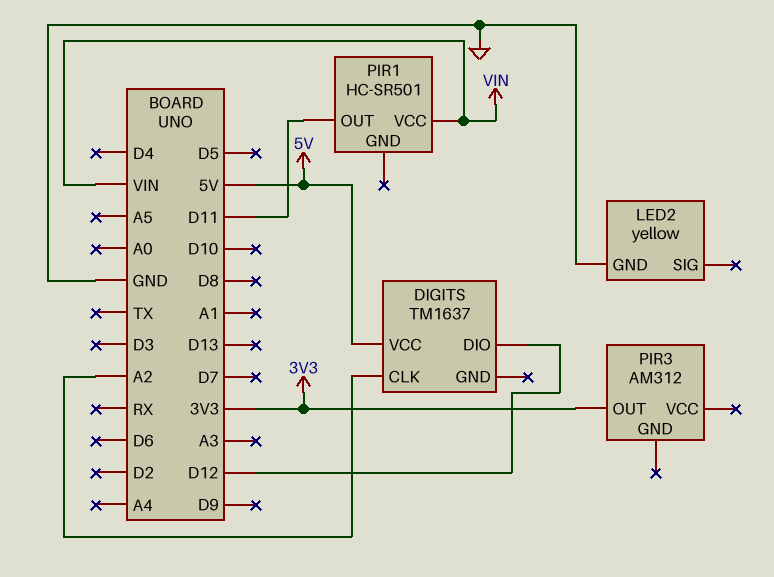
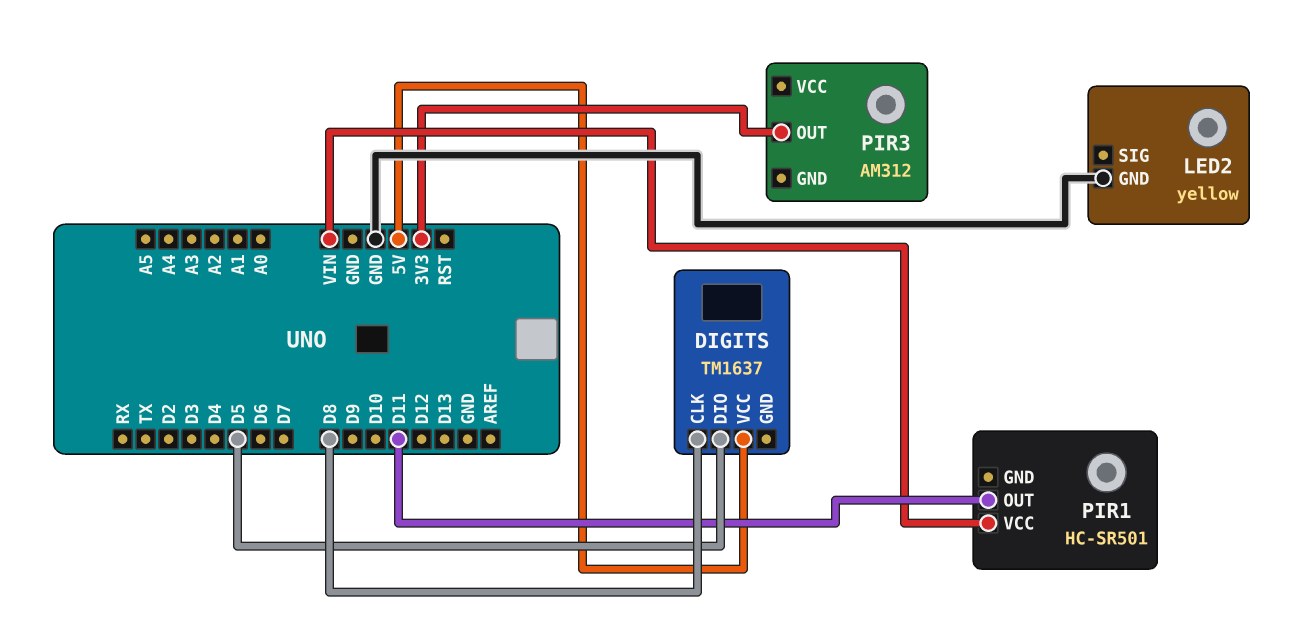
DIGITS pin CLK: A2 -> D8
DIGITS pin DIO: D12 -> D5

